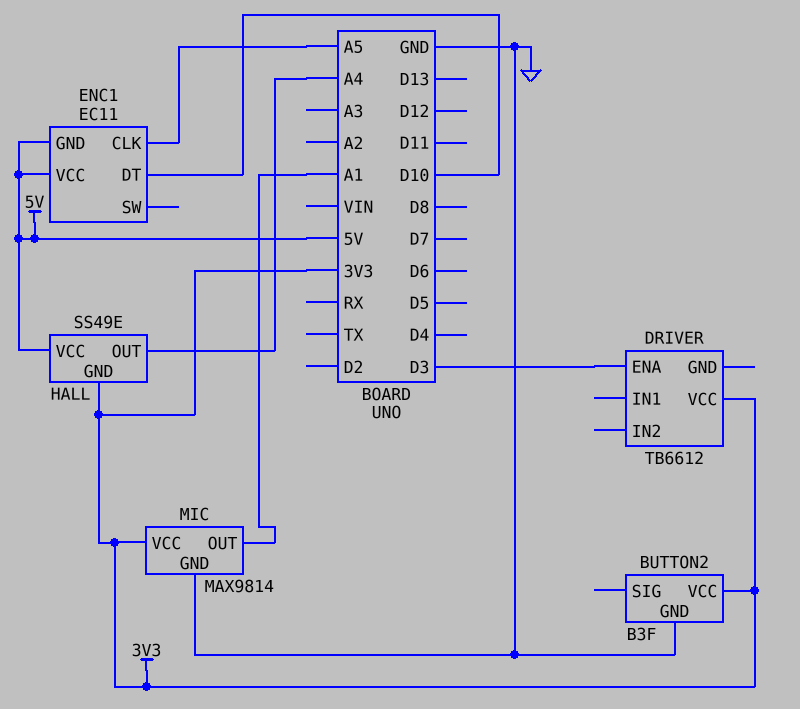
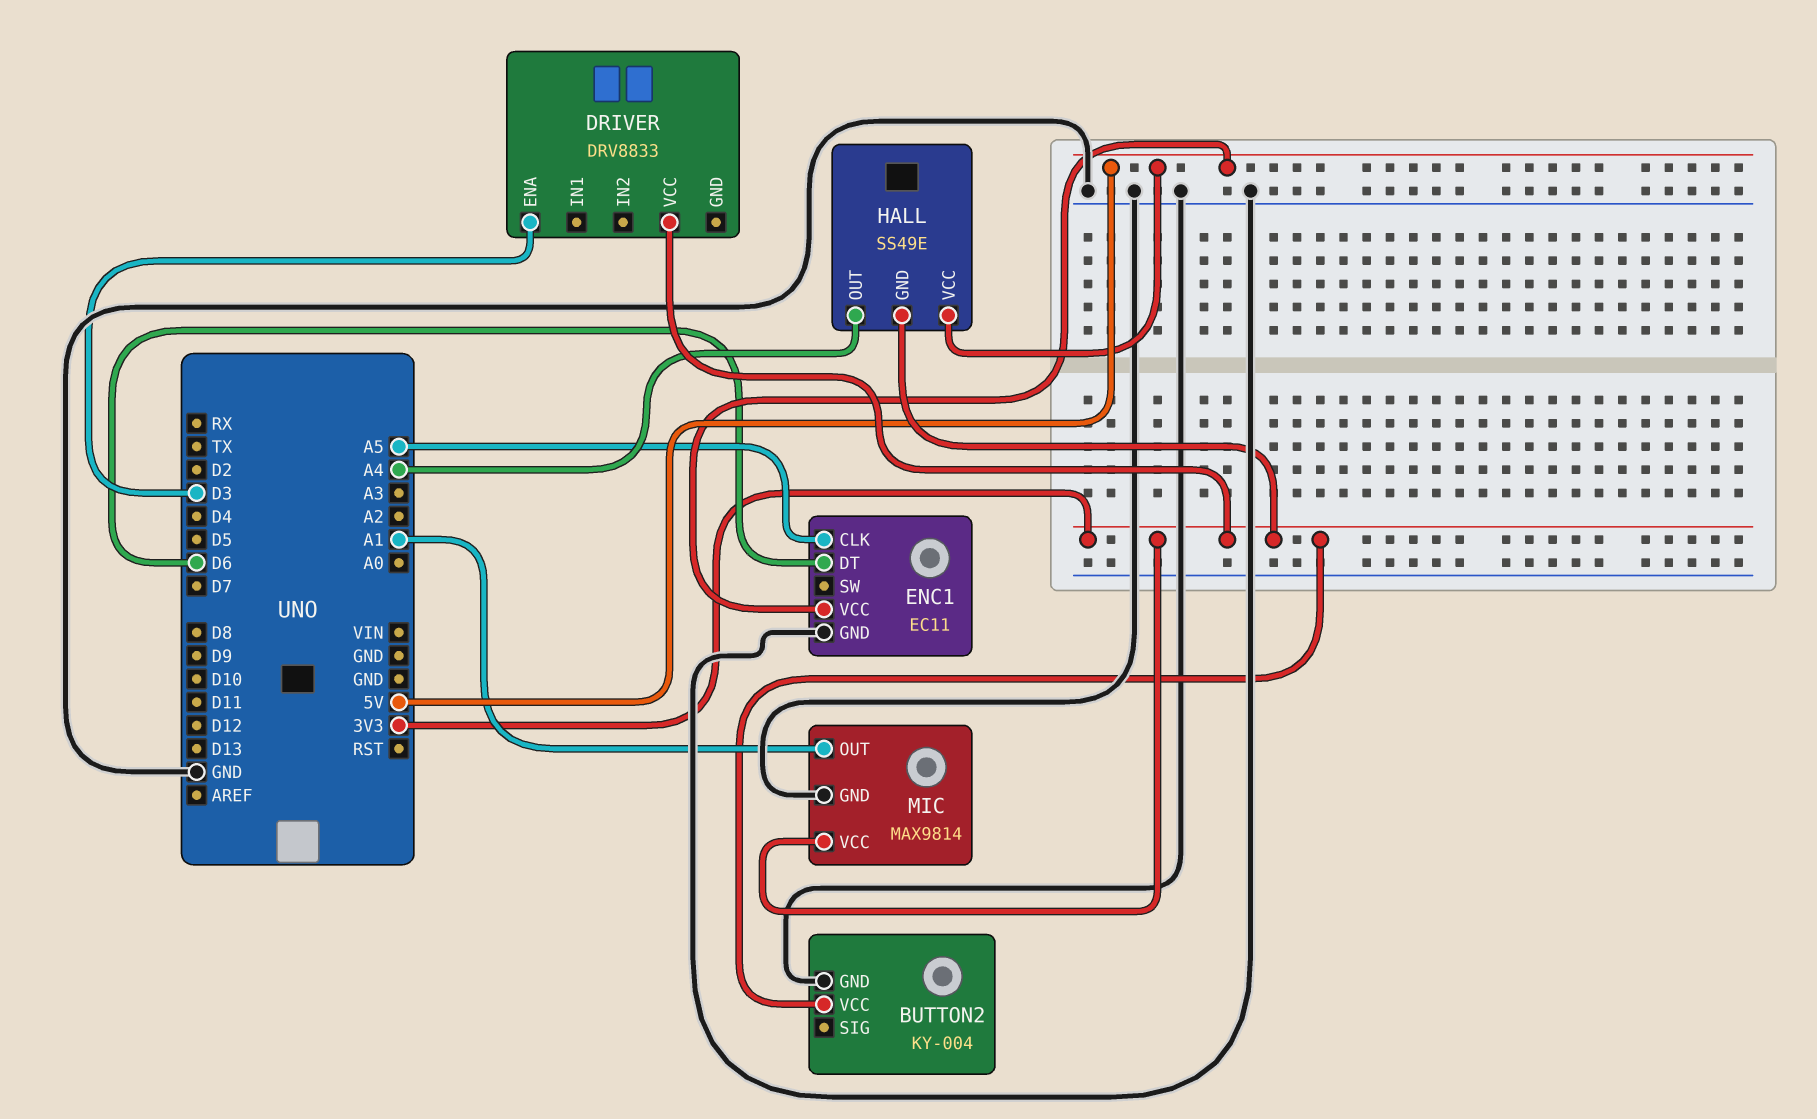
BUTTON2: B3F -> KY-004
DRIVER: TB6612 -> DRV8833
ENC1 pin DT: D10 -> D6
ENC1 pin GND: 5V -> GND

